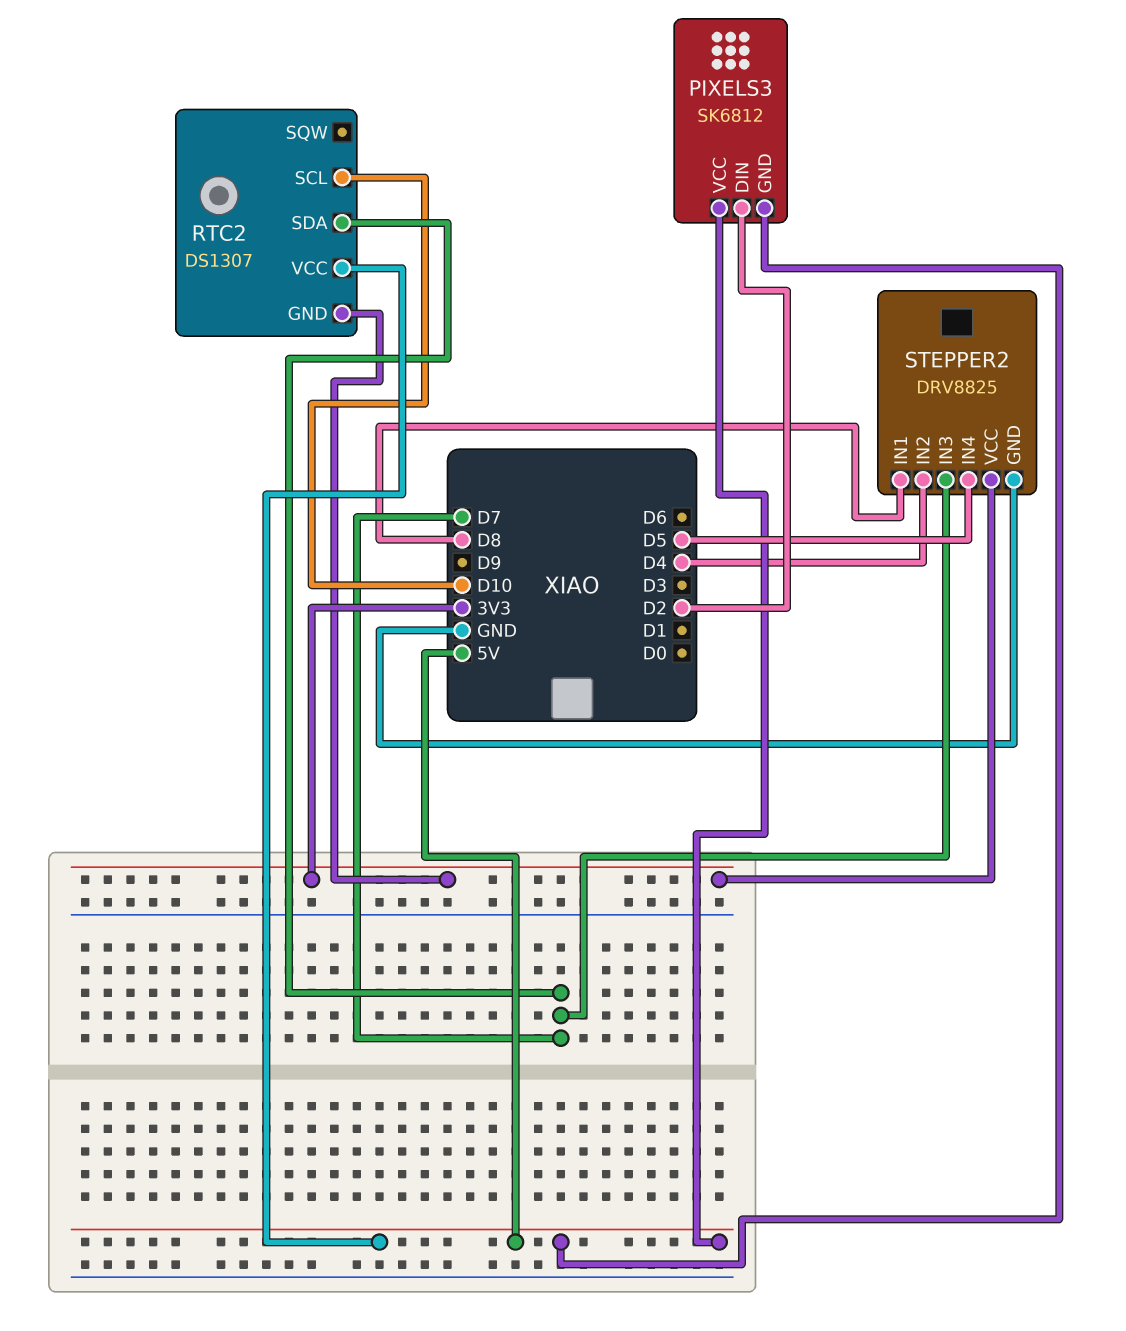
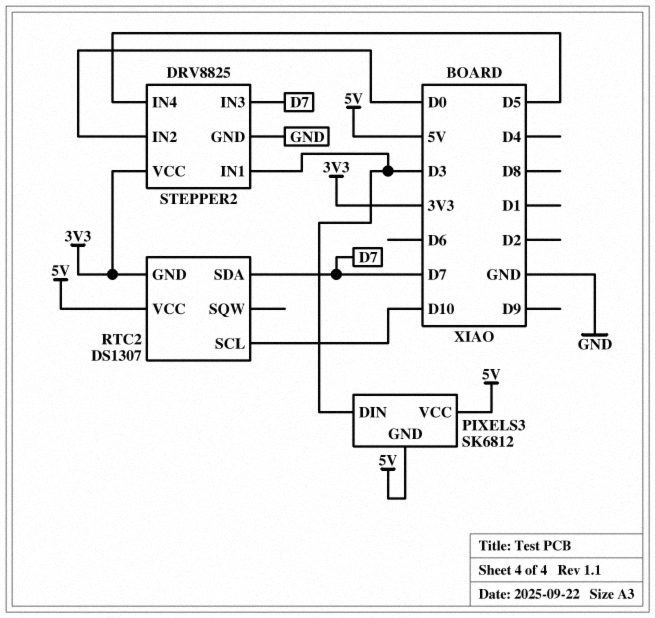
PIXELS3 pin DIN: D2 -> D3
STEPPER2 pin IN1: D8 -> D3
STEPPER2 pin IN2: D4 -> D0

